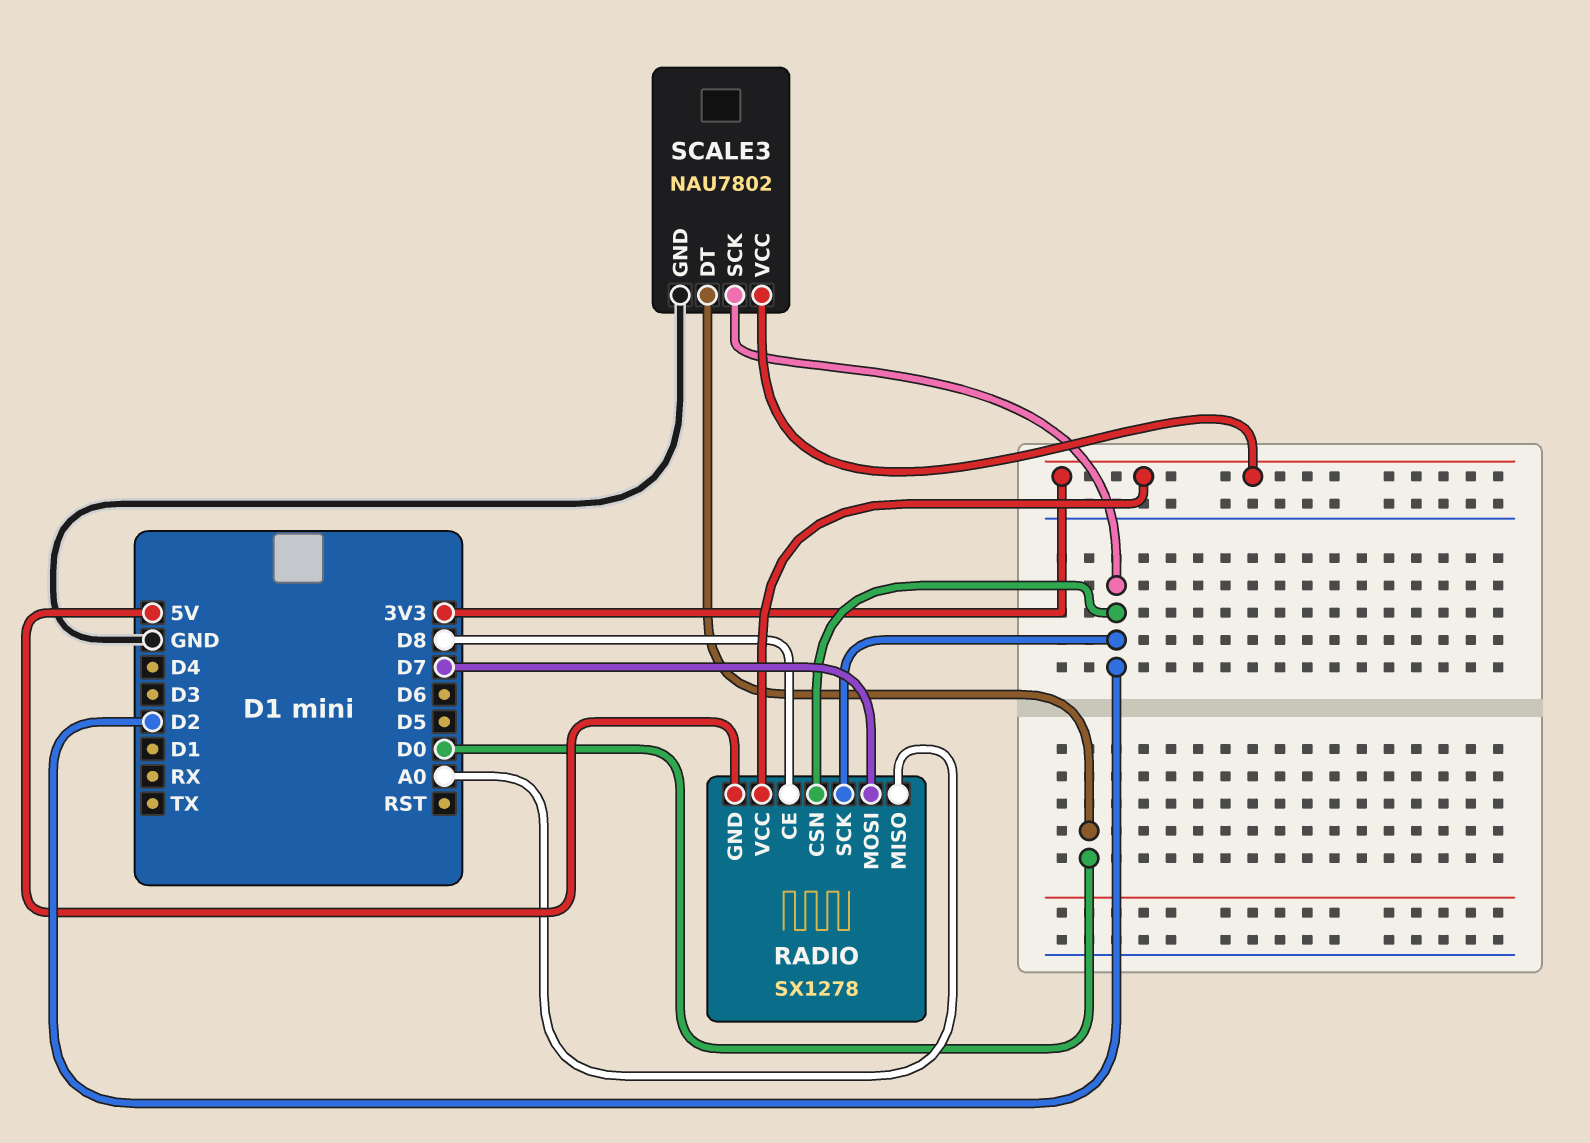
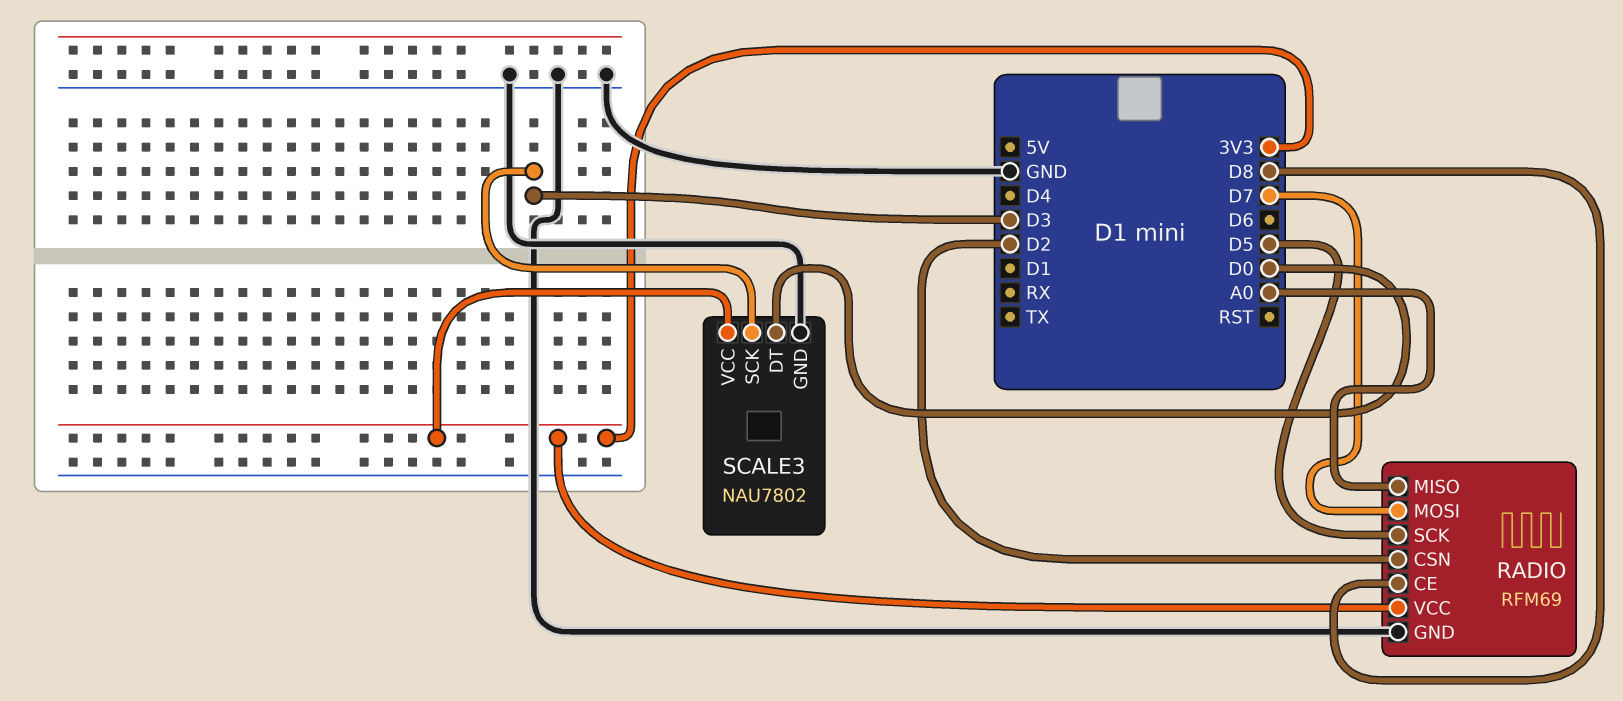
RADIO: SX1278 -> RFM69
RADIO pin GND: 5V -> GND
RADIO pin SCK: D2 -> D5
SCALE3 pin SCK: D2 -> D3

